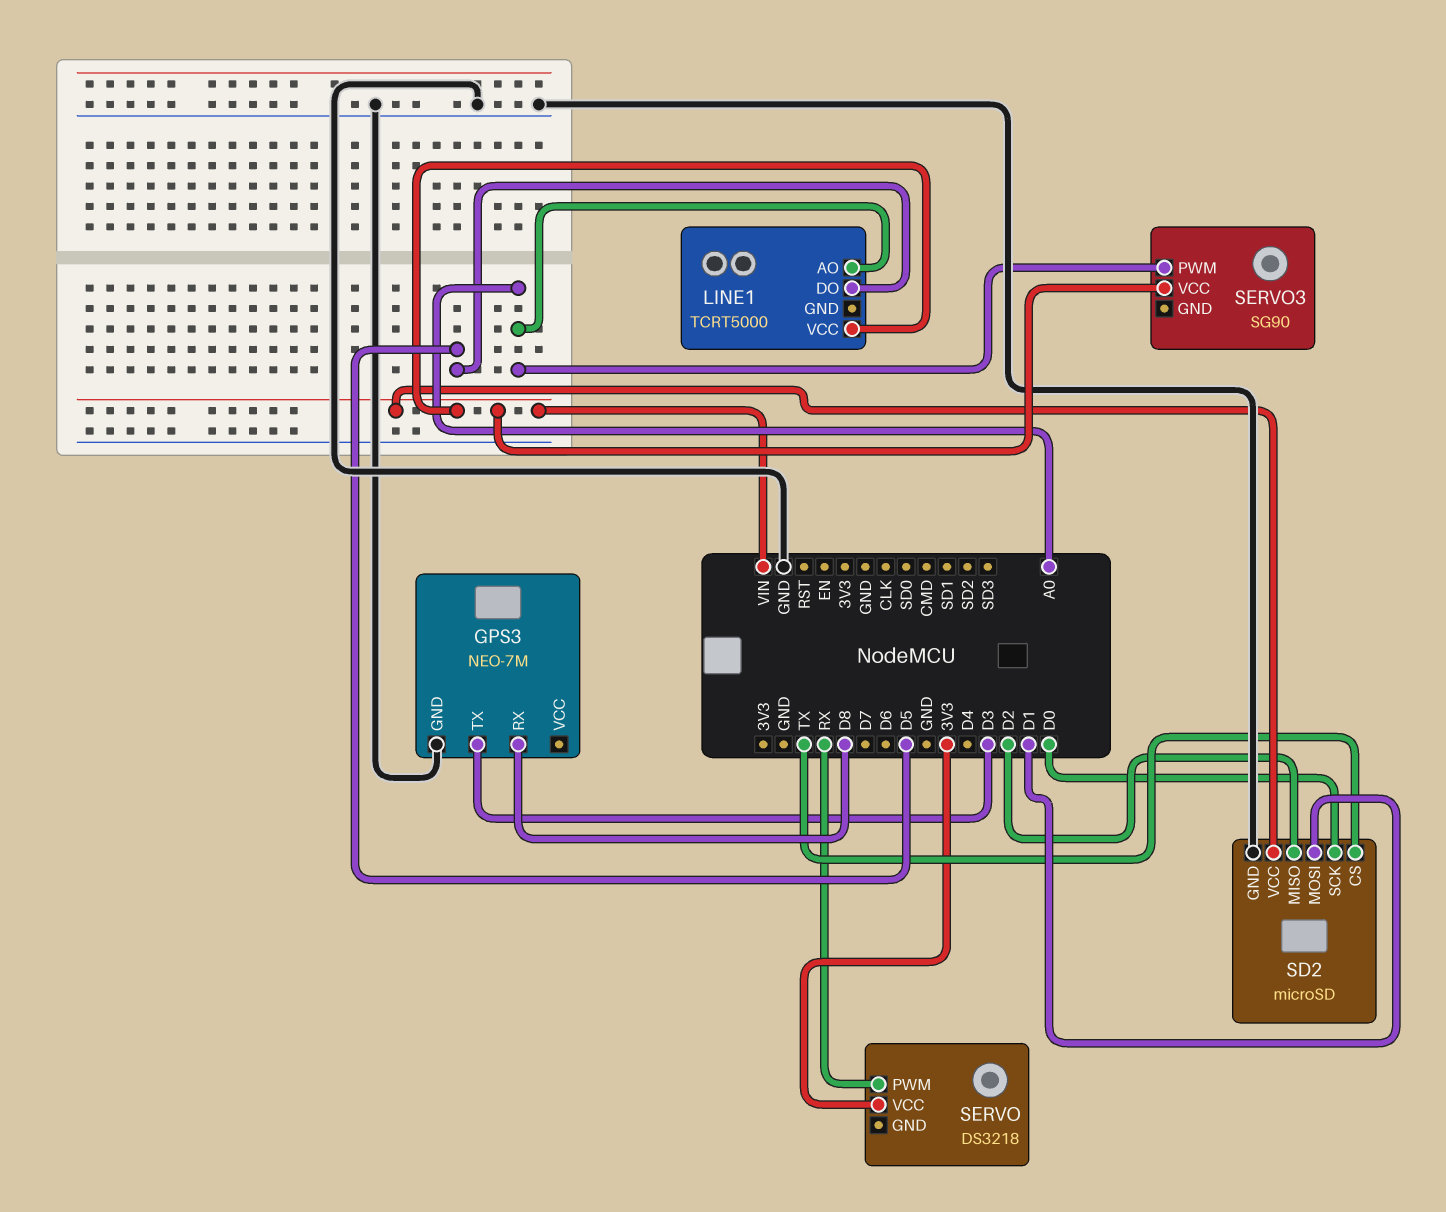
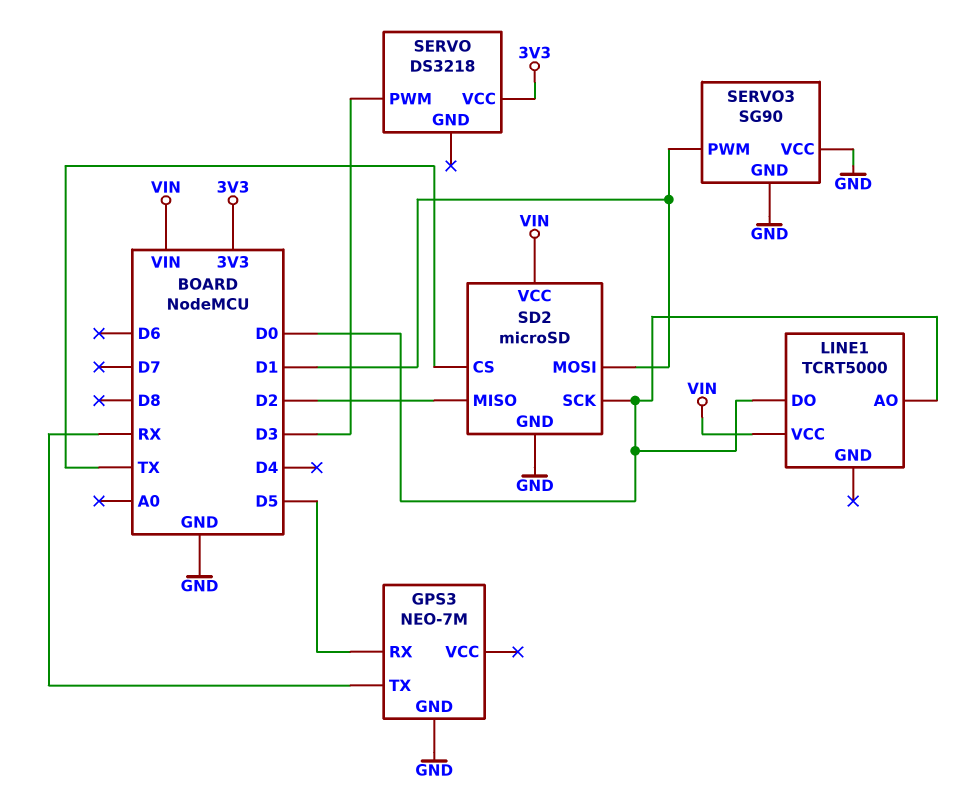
GPS3 pin RX: D8 -> D5
GPS3 pin TX: D3 -> RX
LINE1 pin AO: A0 -> D0
LINE1 pin DO: D5 -> D0
SERVO pin PWM: RX -> D3
SERVO3 pin GND: none -> GND
SERVO3 pin PWM: A0 -> D1
SERVO3 pin VCC: VIN -> GND

